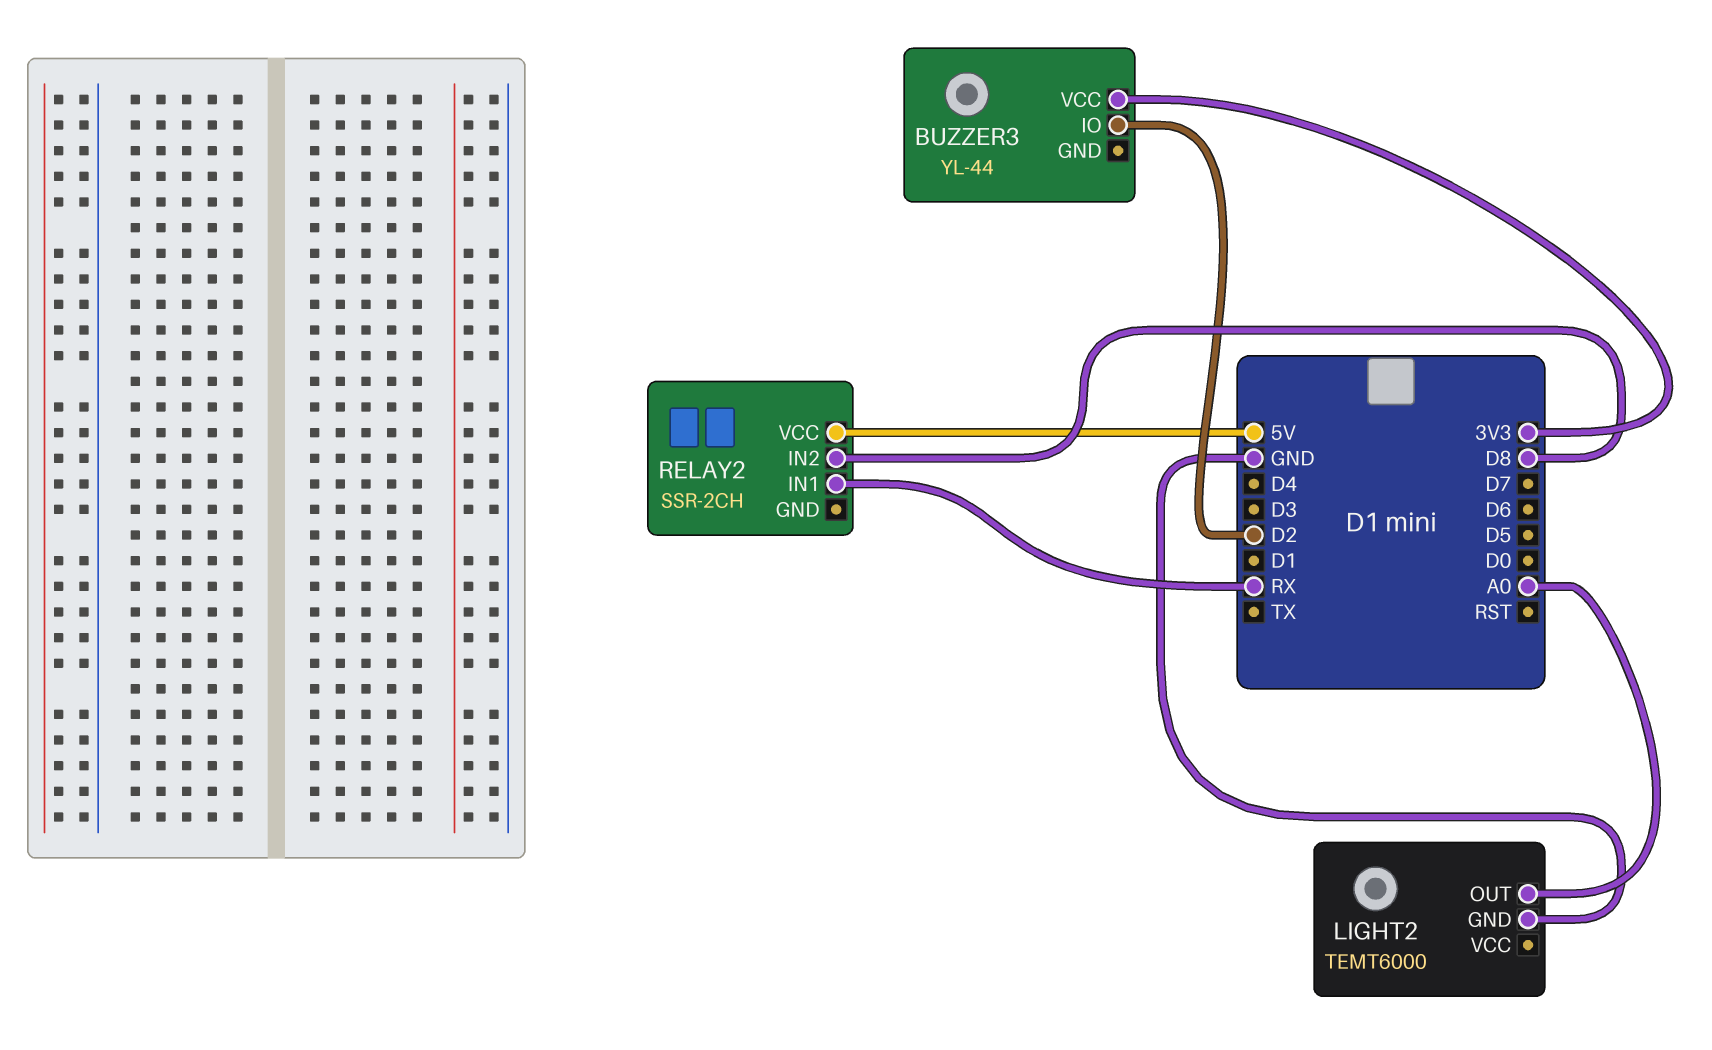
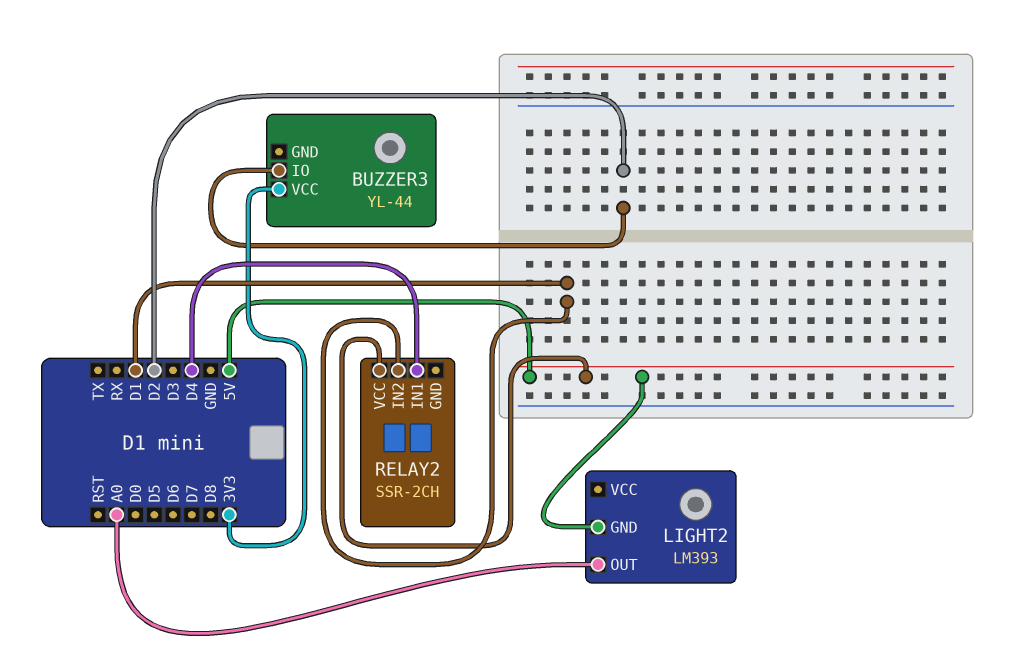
LIGHT2: TEMT6000 -> LM393
LIGHT2 pin GND: GND -> 5V
RELAY2 pin IN1: RX -> D4
RELAY2 pin IN2: D8 -> D1

